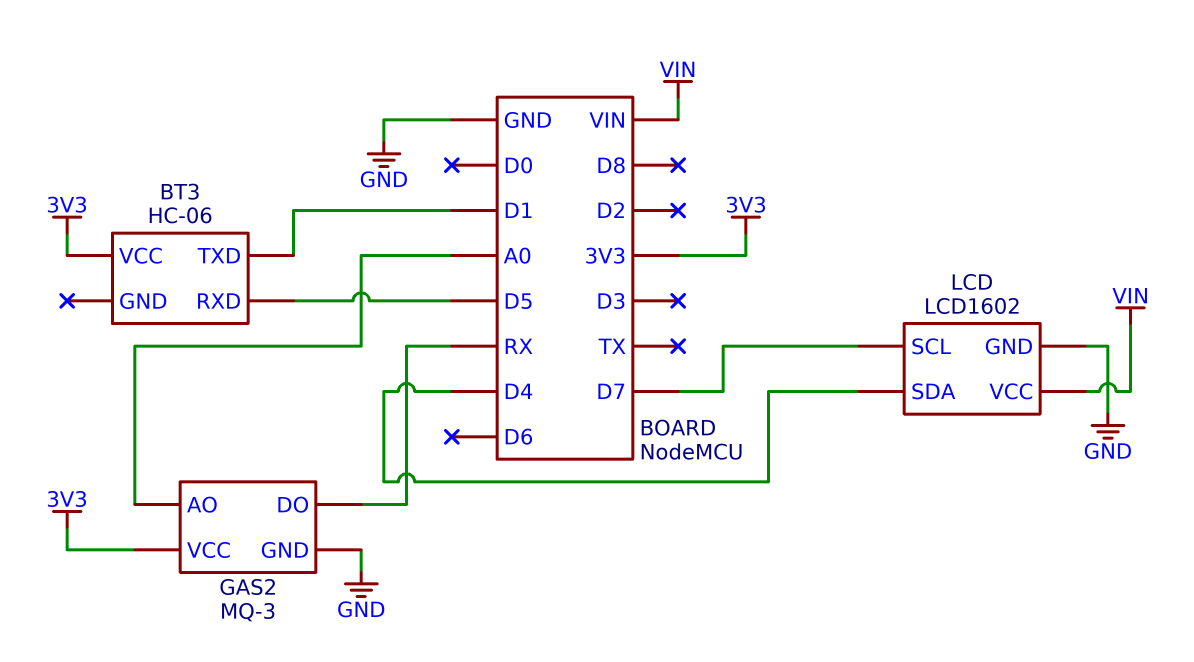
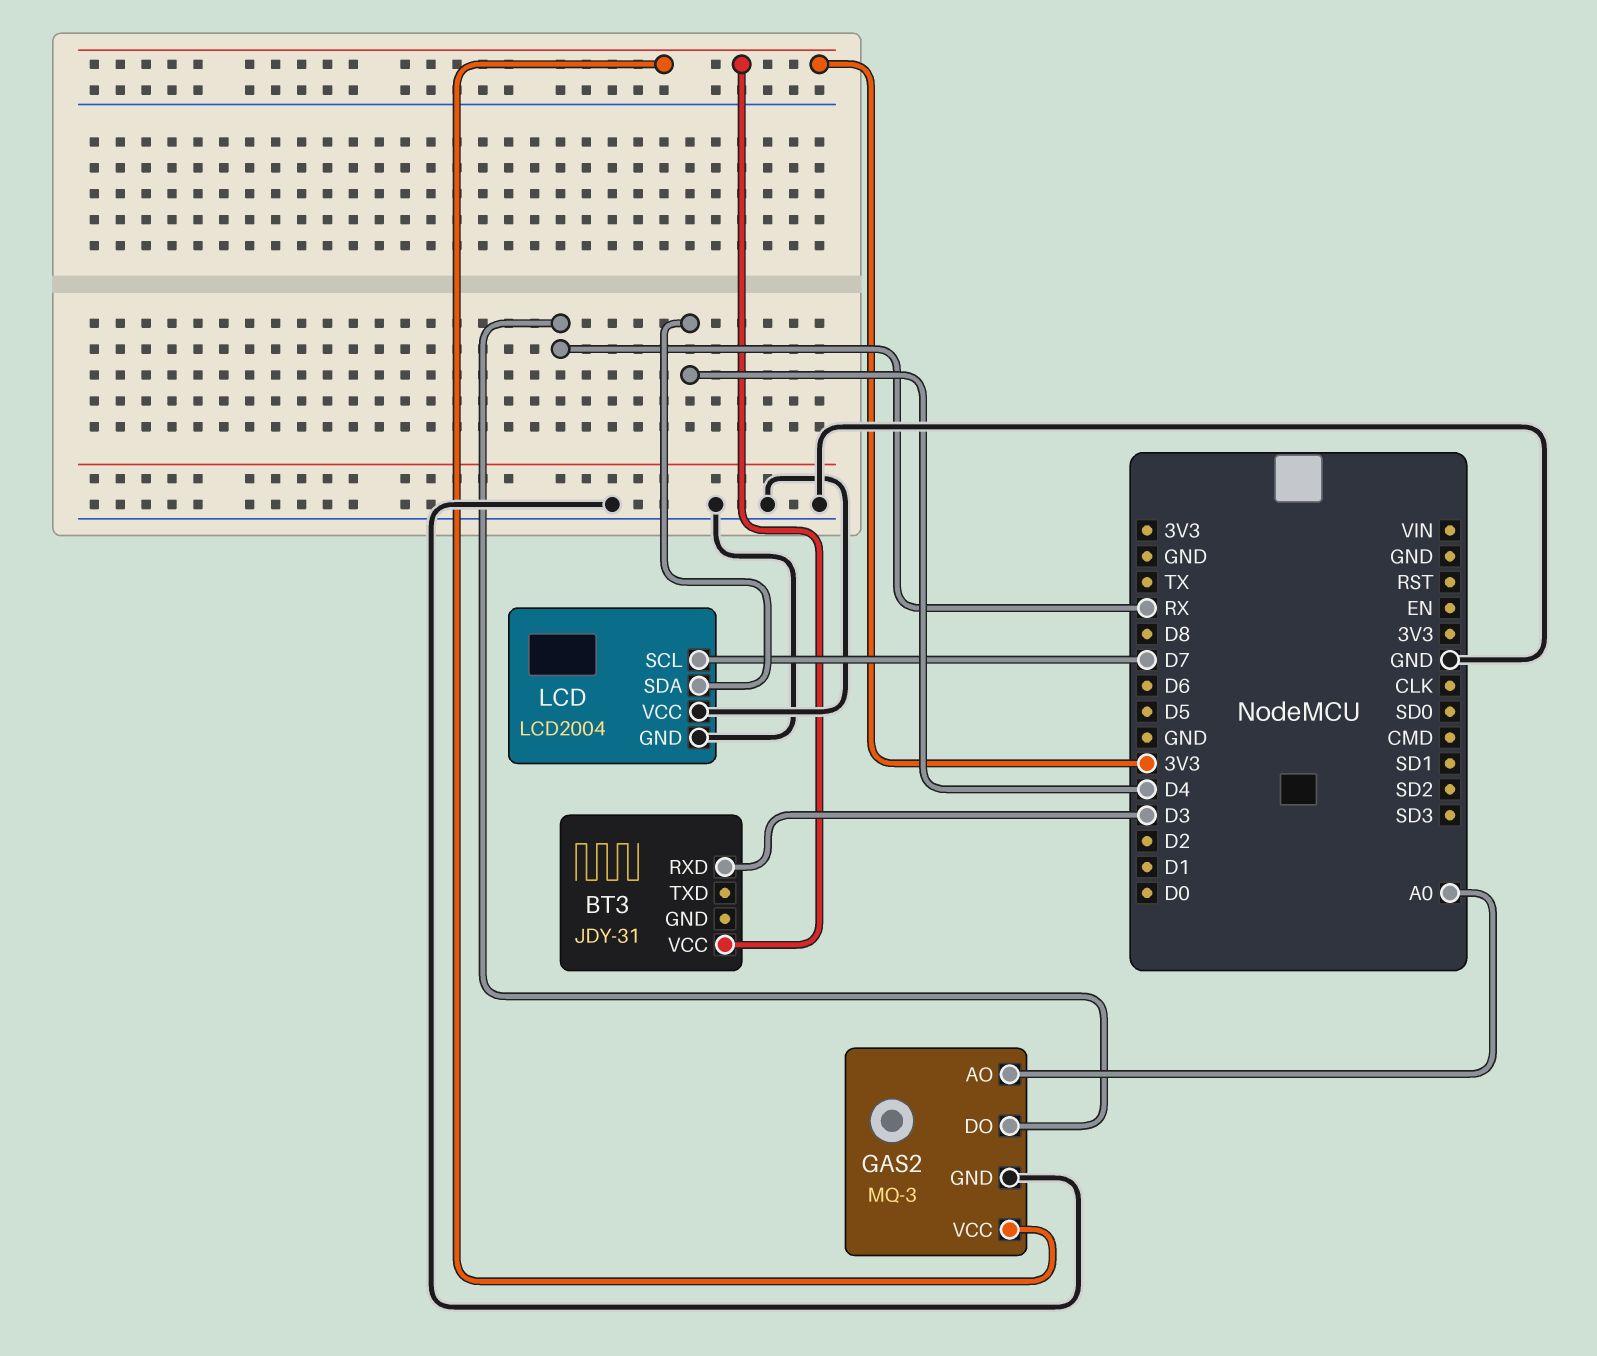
BT3: HC-06 -> JDY-31
BT3 pin RXD: D5 -> D3
BT3 pin TXD: D1 -> none
LCD: LCD1602 -> LCD2004
LCD pin VCC: VIN -> GND

